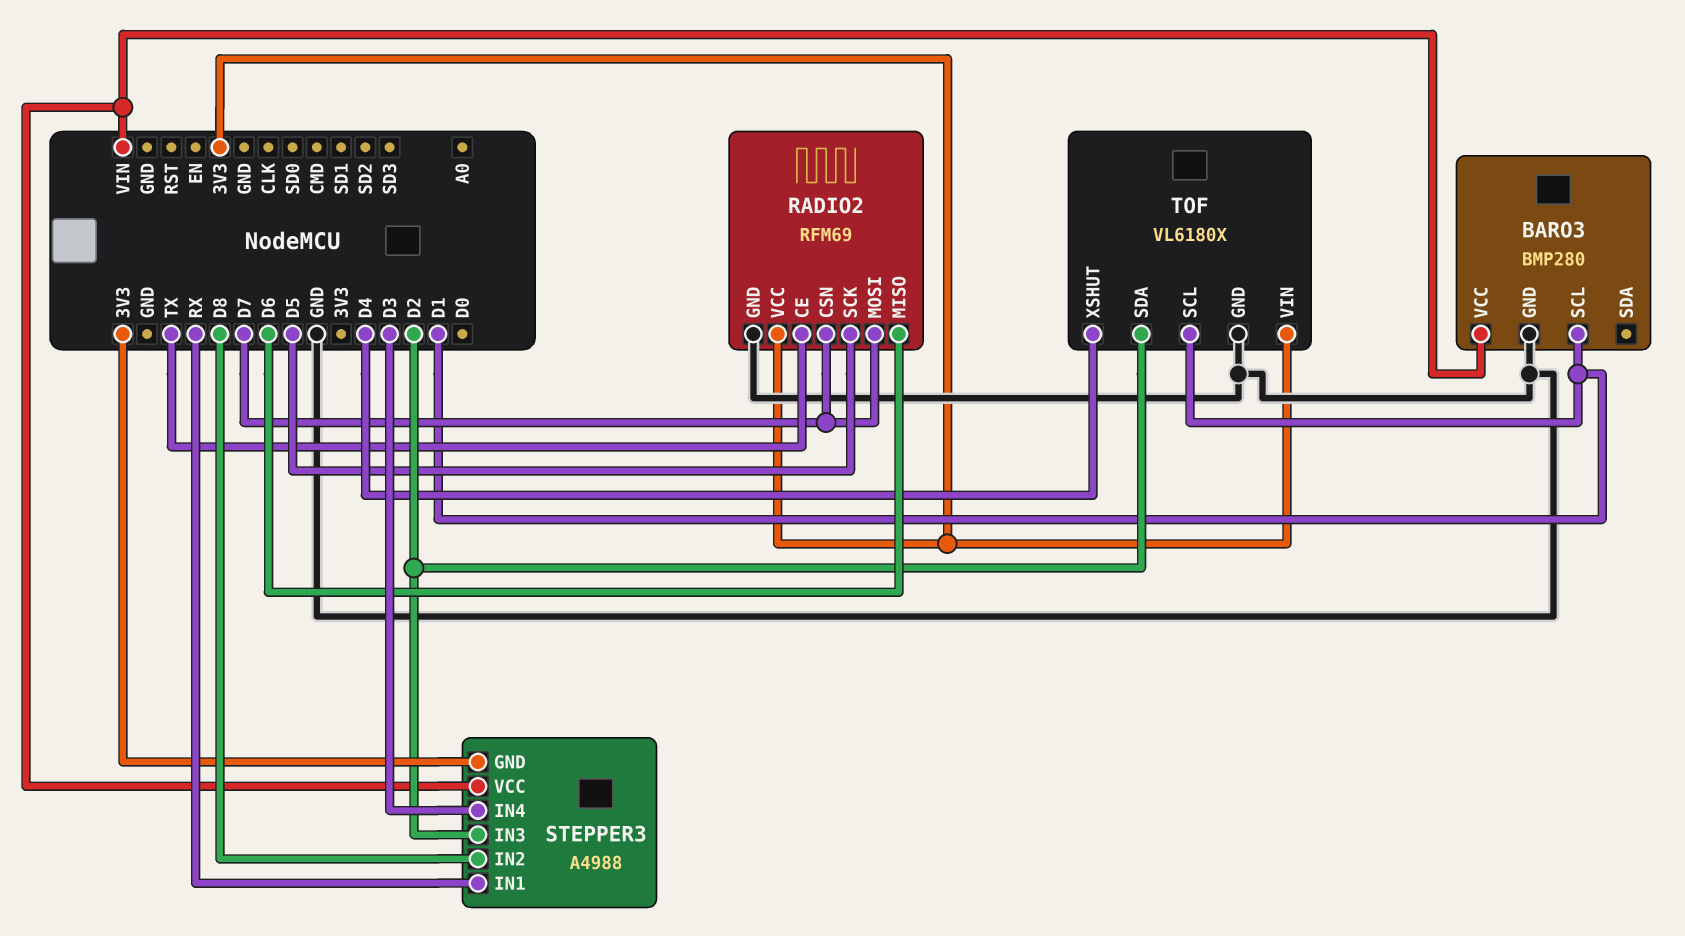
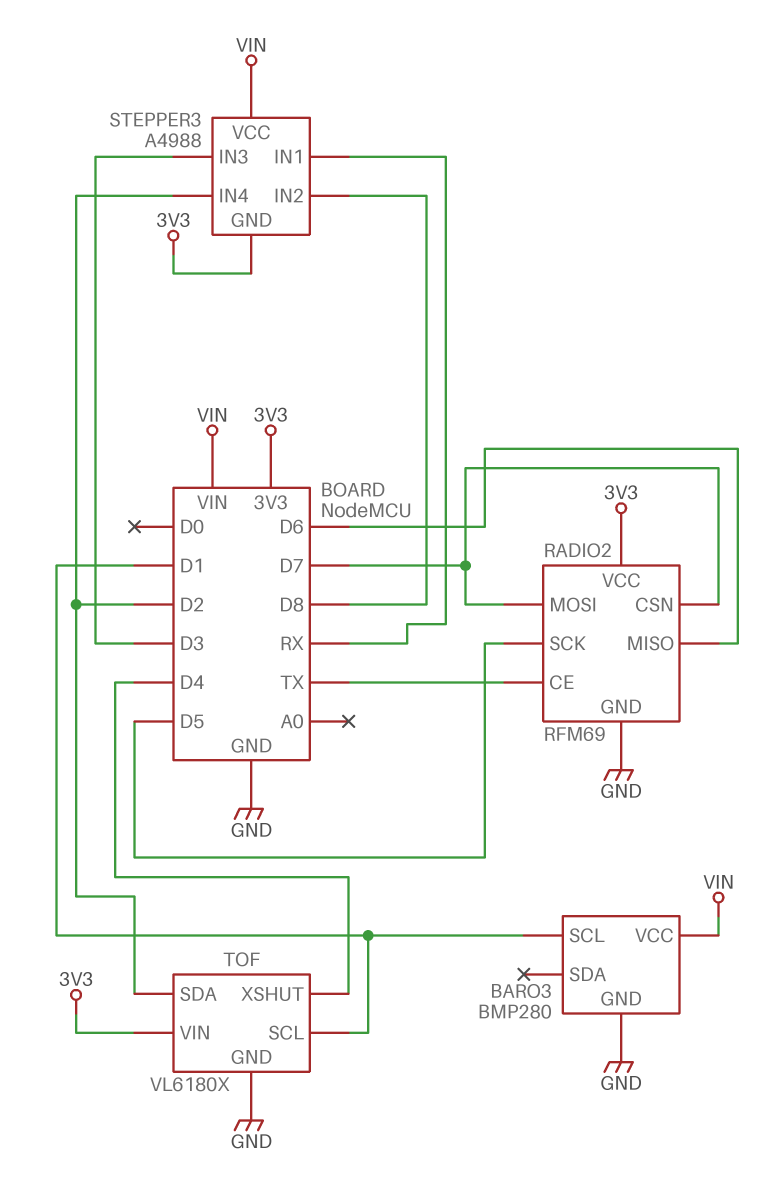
STEPPER3 pin IN3: D2 -> D3
STEPPER3 pin IN4: D3 -> D2

